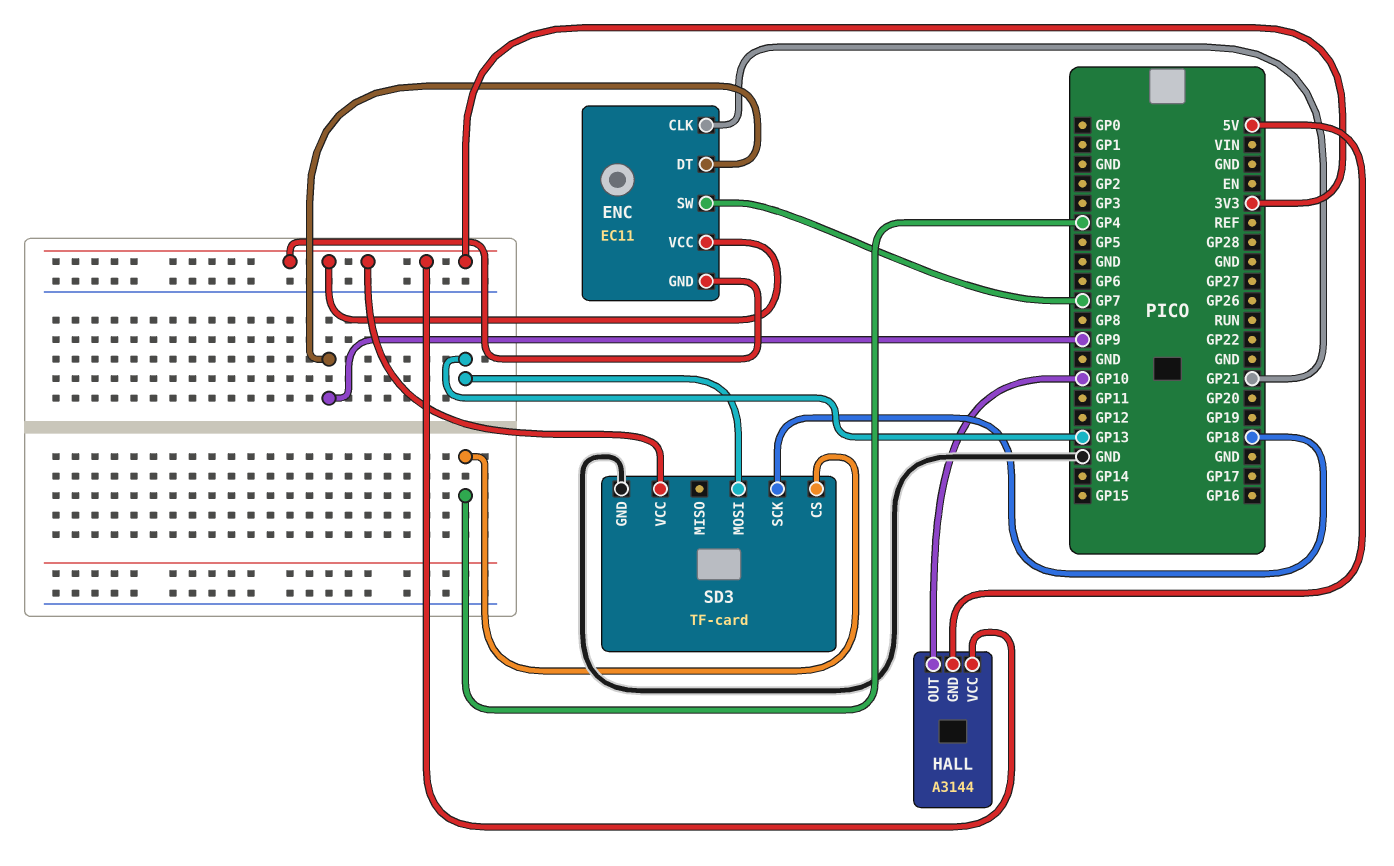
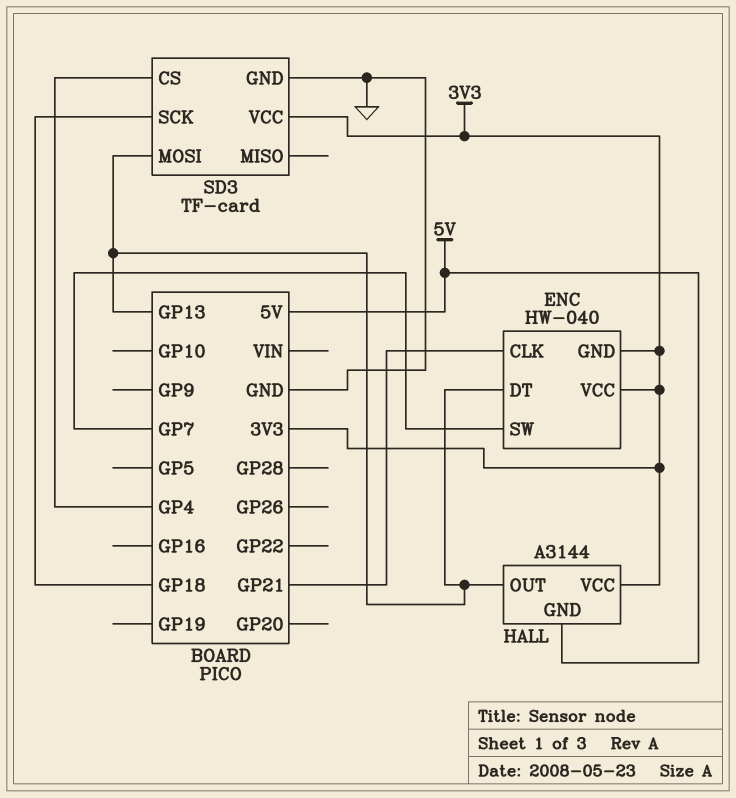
ENC: EC11 -> HW-040
ENC pin DT: GP9 -> GP13
HALL pin OUT: GP10 -> GP13

